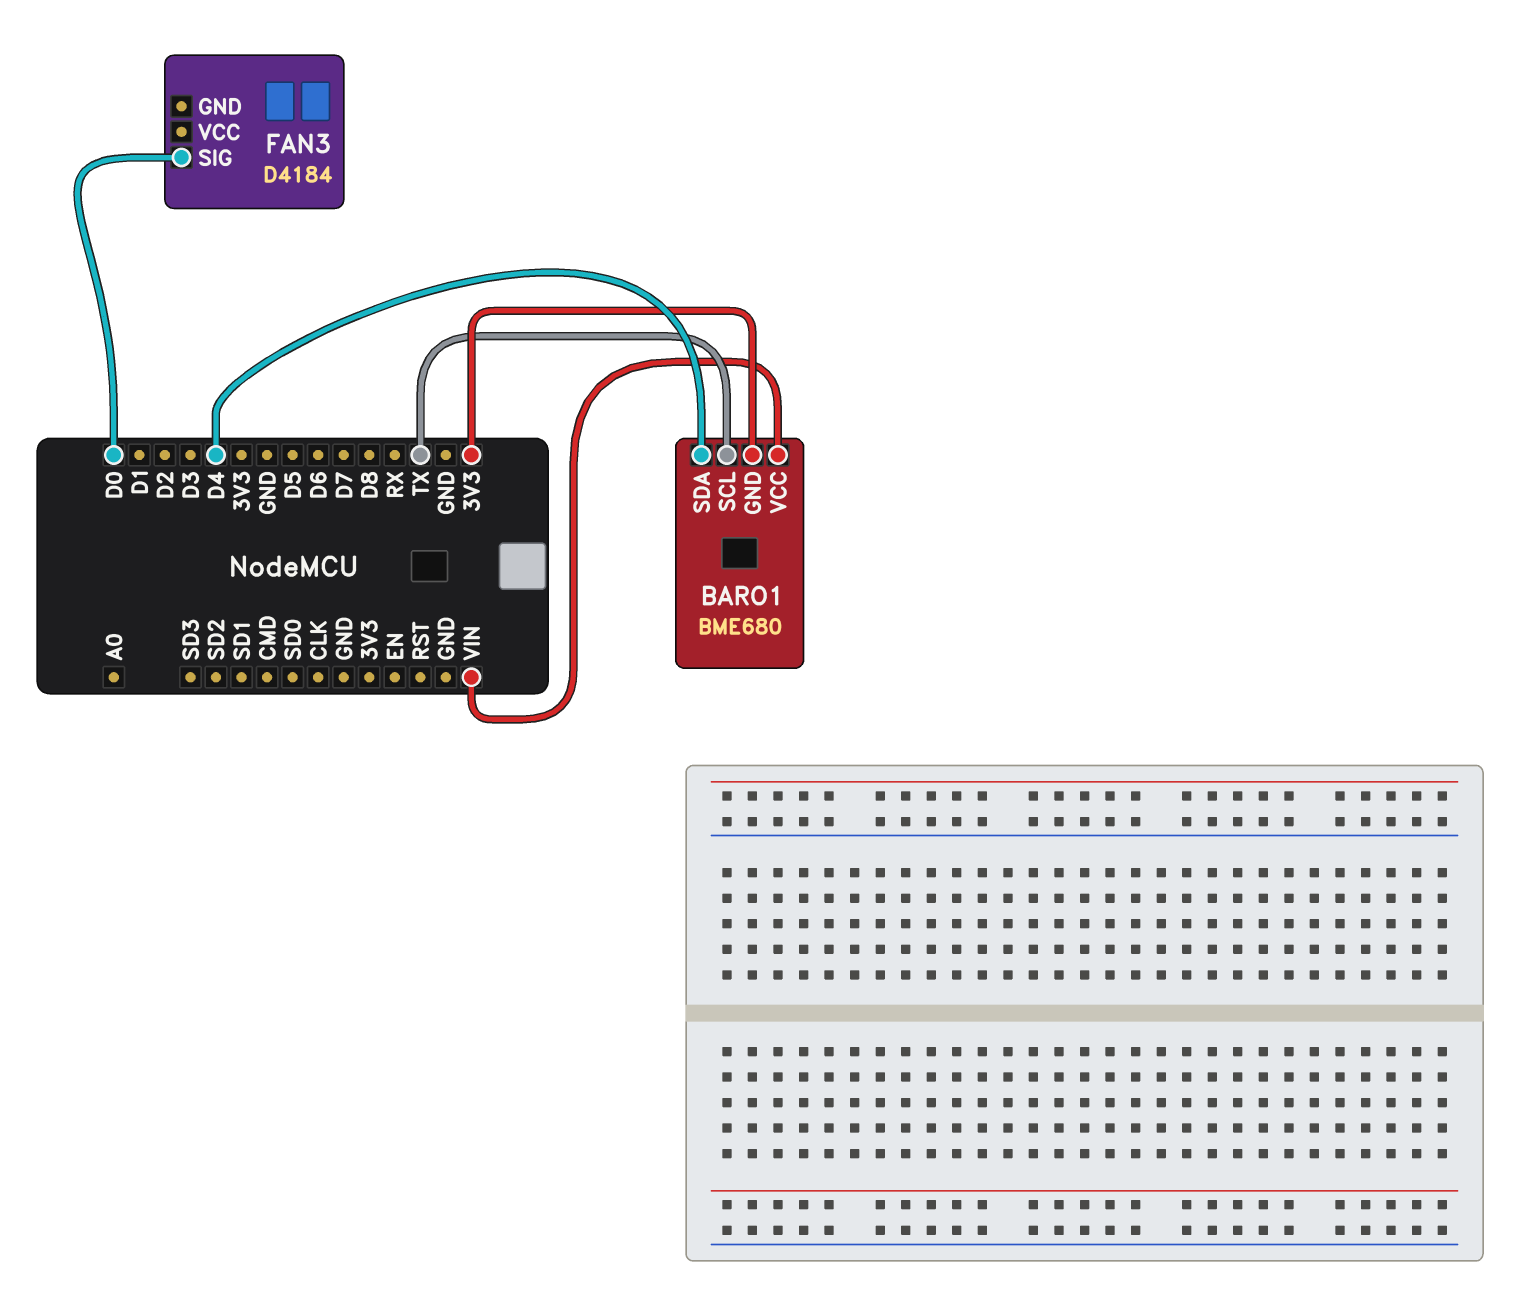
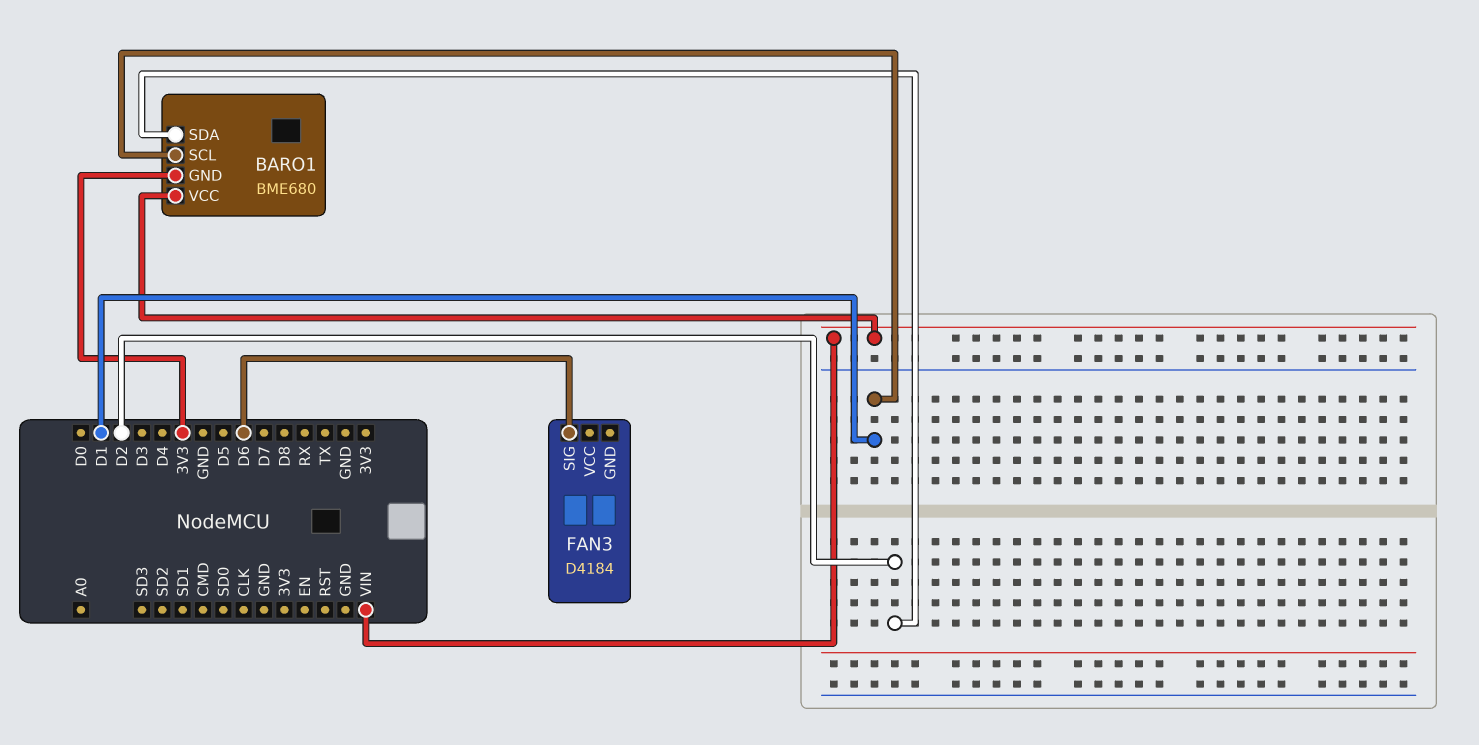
BARO1 pin SCL: TX -> D1
BARO1 pin SDA: D4 -> D2
FAN3 pin SIG: D0 -> D6

